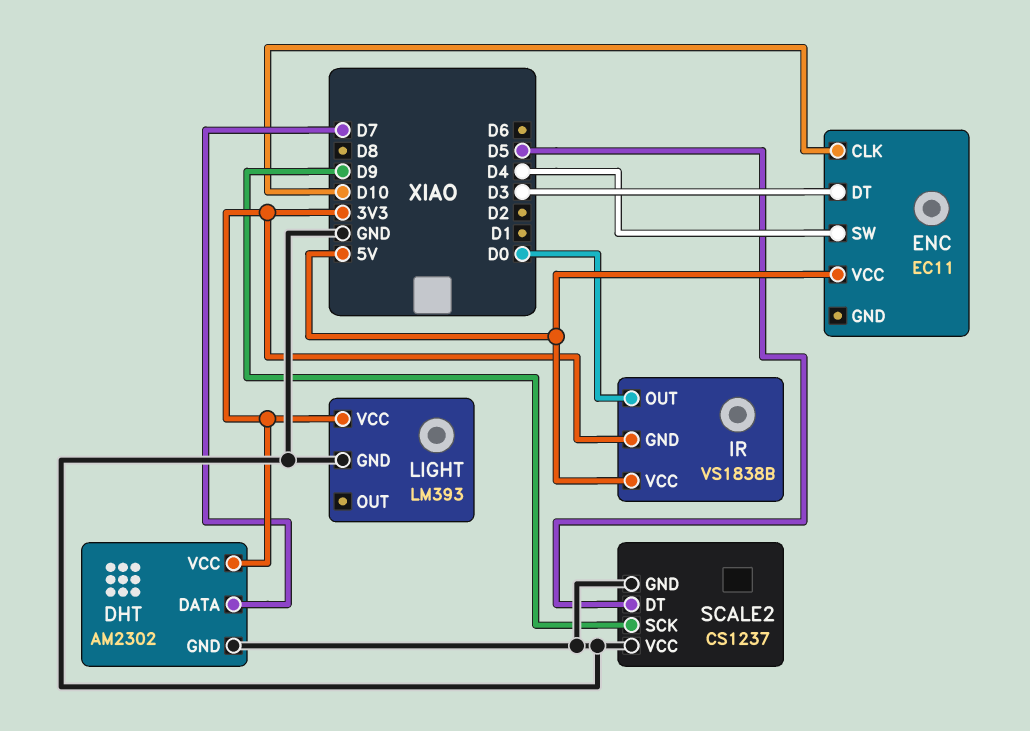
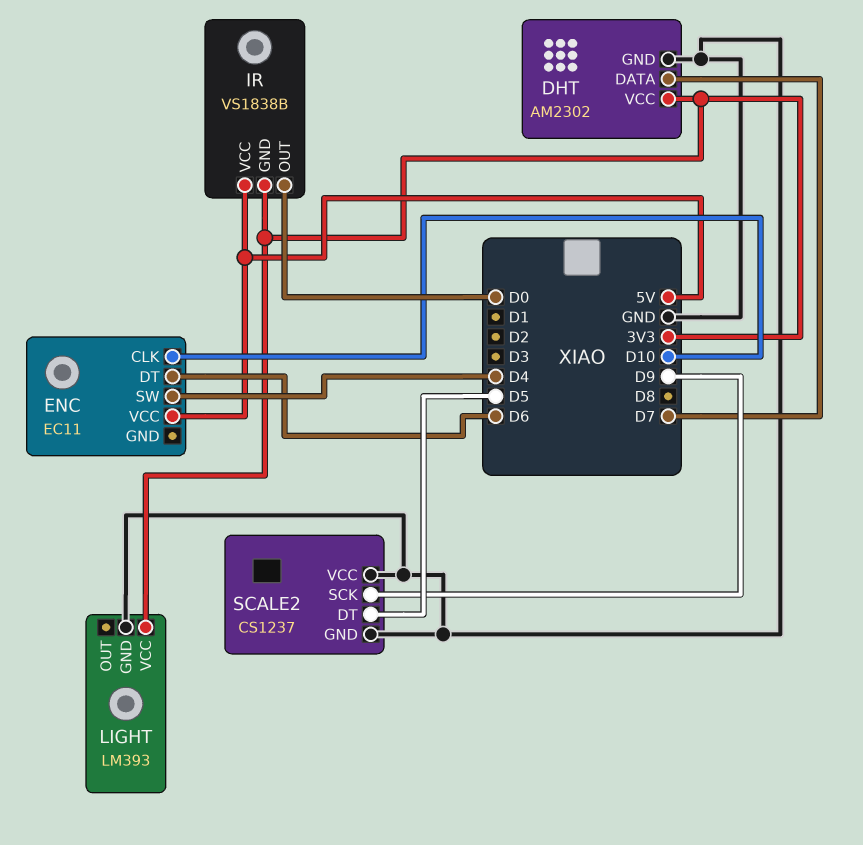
ENC pin DT: D3 -> D6

